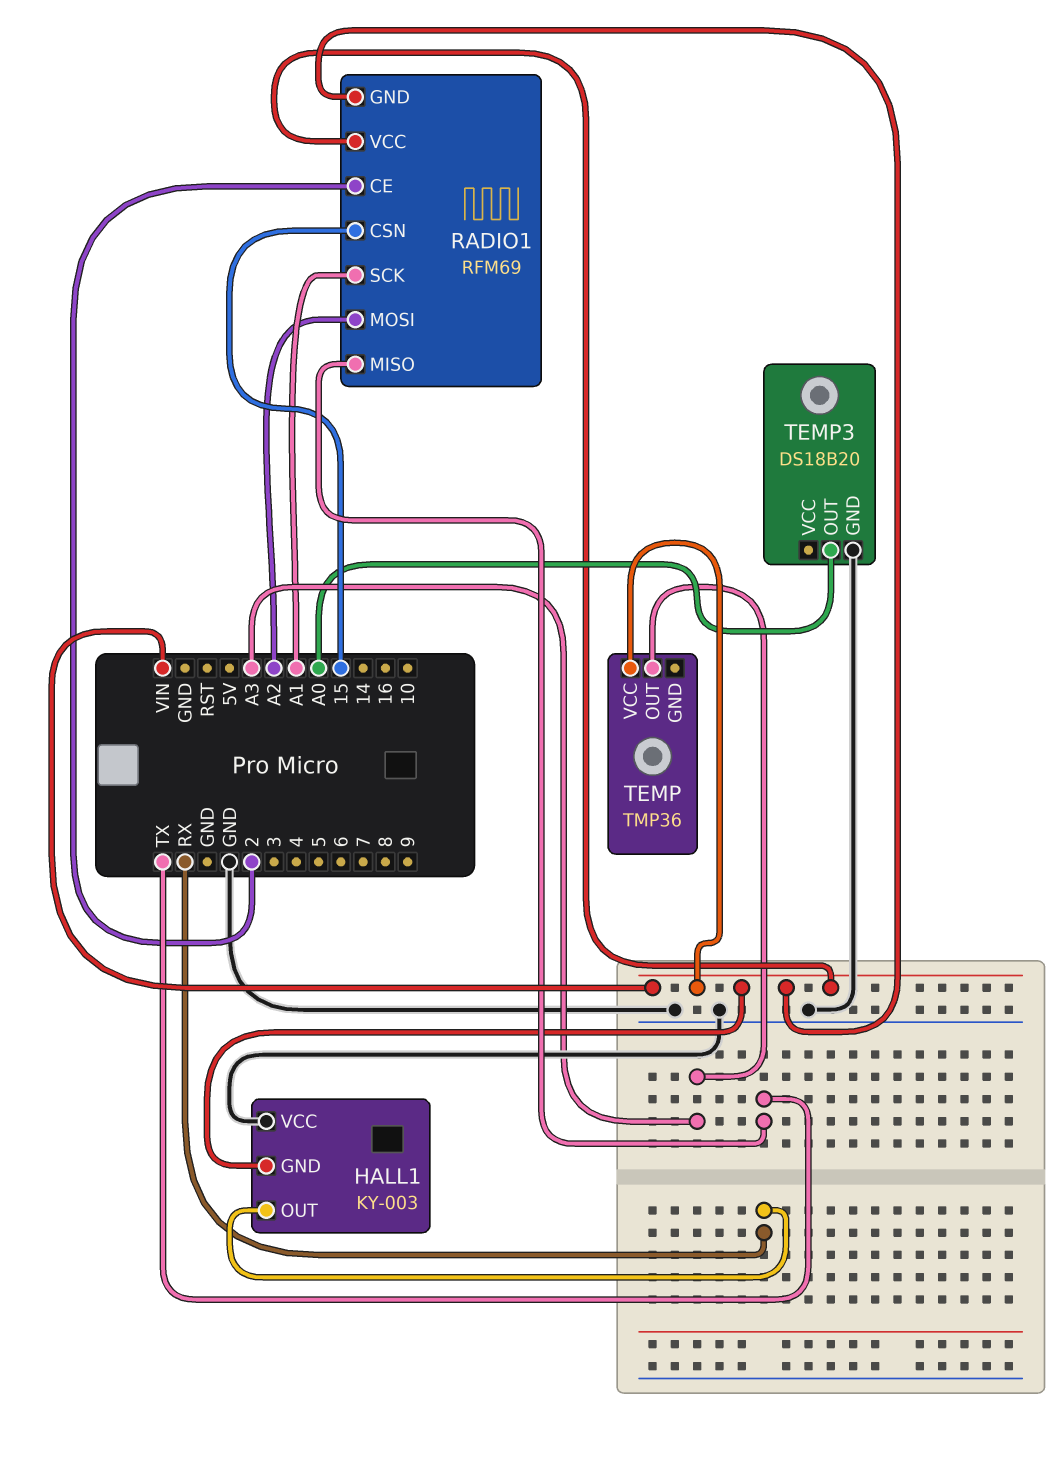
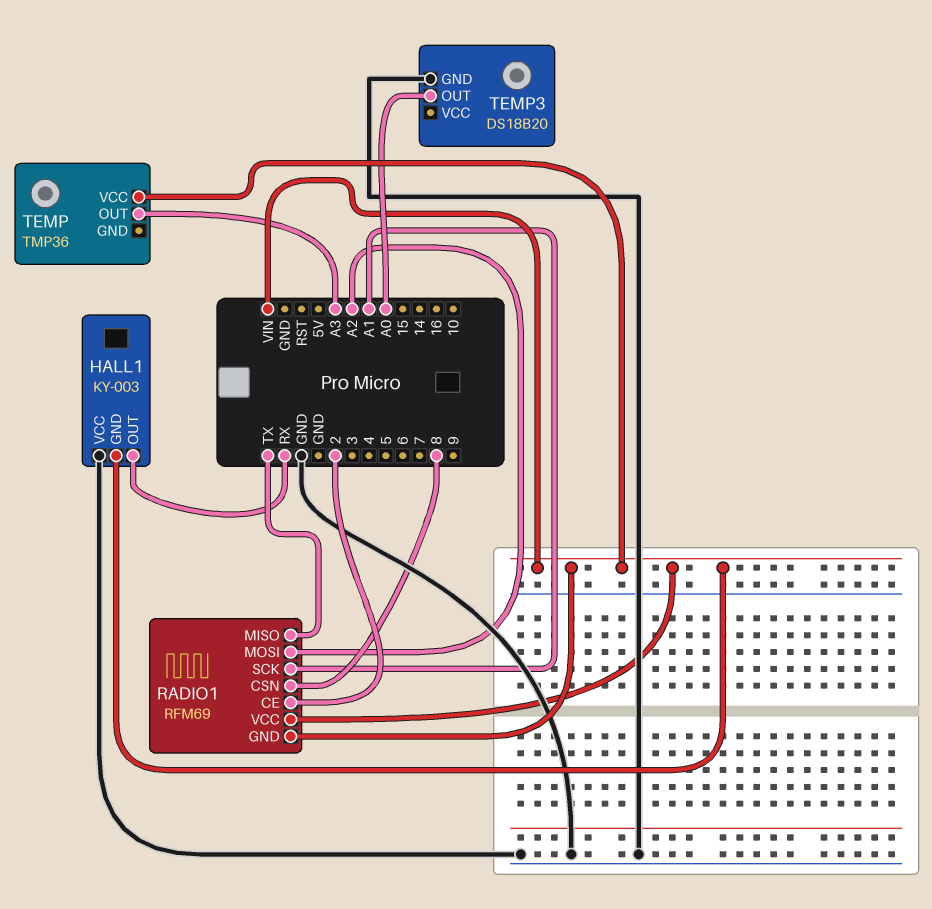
RADIO1 pin CSN: 15 -> 8

